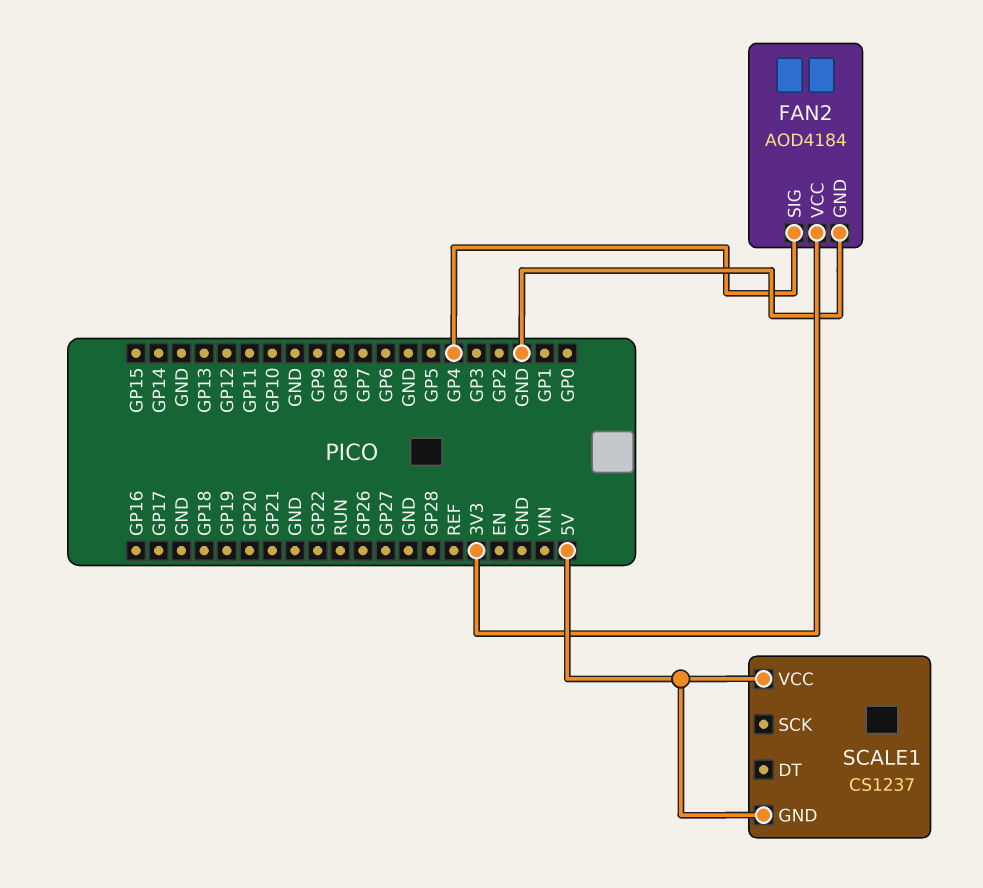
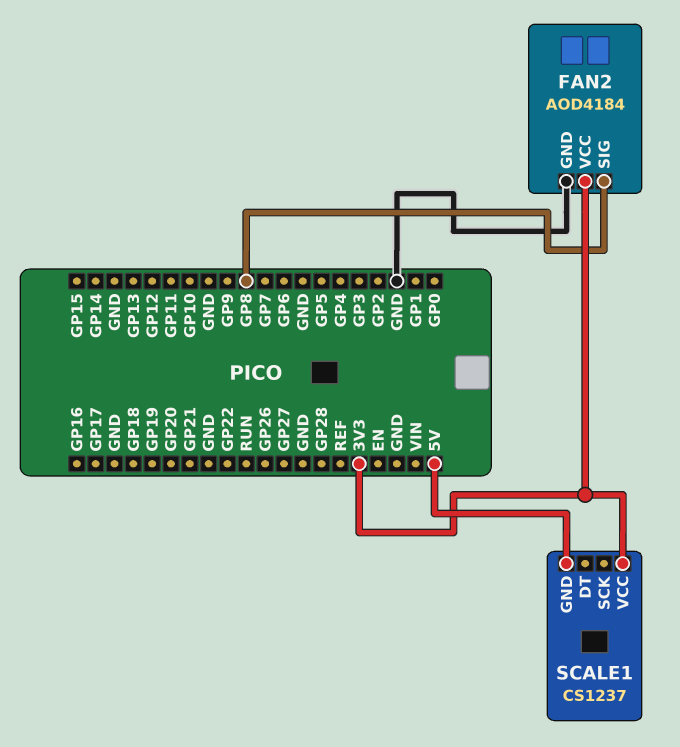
FAN2 pin SIG: GP4 -> GP8
SCALE1 pin VCC: 5V -> 3V3

